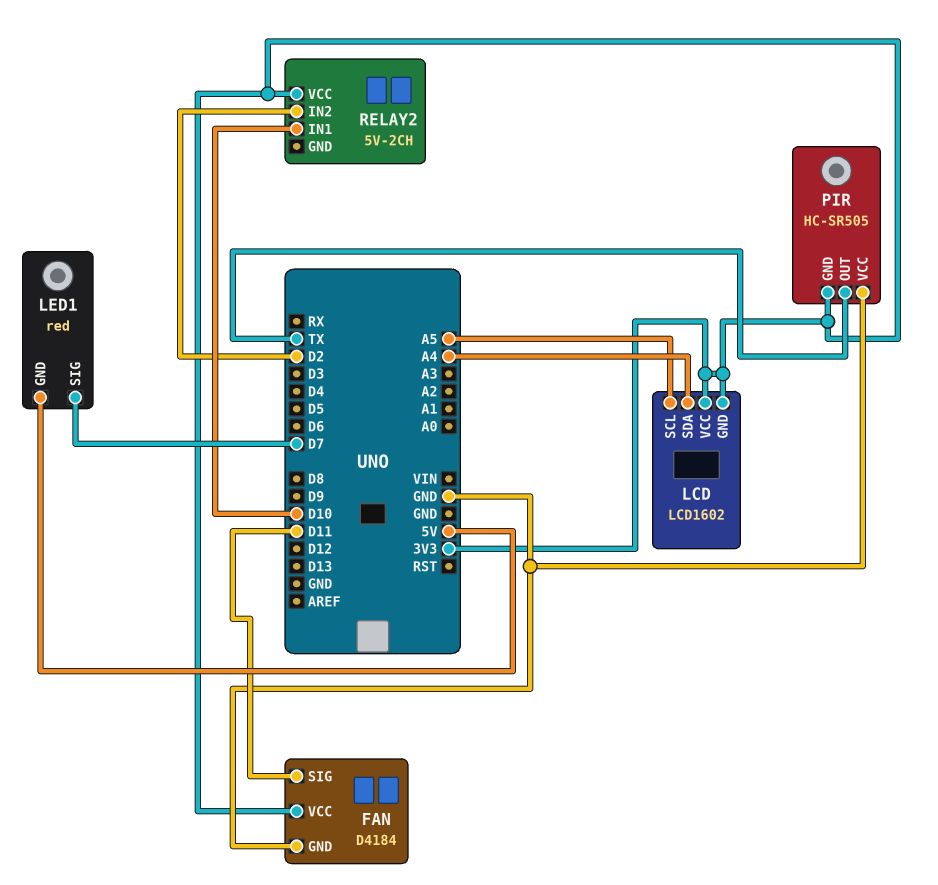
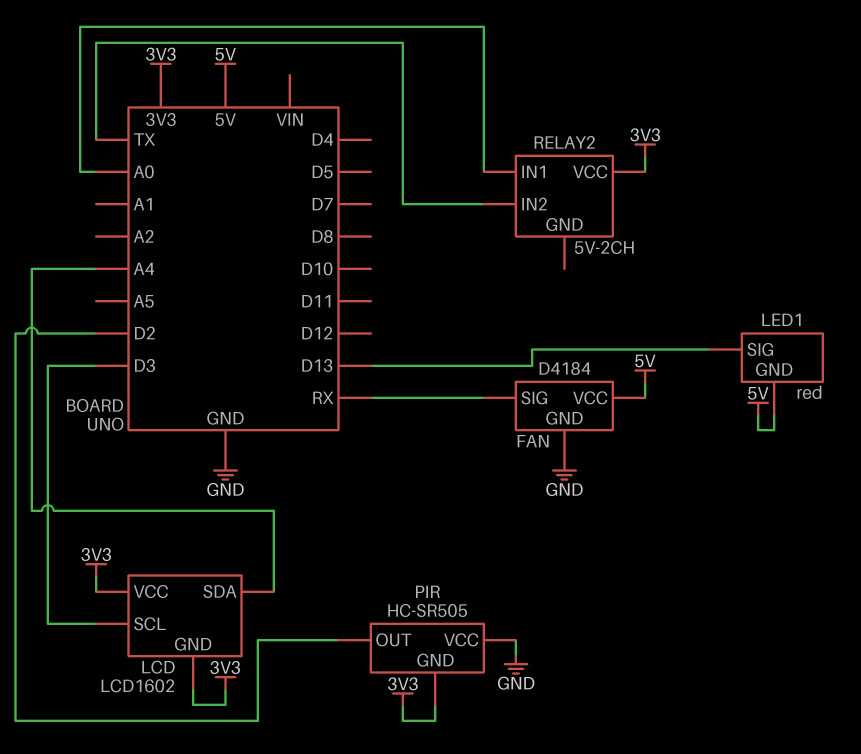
FAN pin SIG: D11 -> RX
FAN pin VCC: 3V3 -> 5V
LCD pin SCL: A5 -> D3
LED1 pin SIG: D7 -> D13
PIR pin OUT: TX -> D2
RELAY2 pin IN1: D10 -> A0
RELAY2 pin IN2: D2 -> TX

